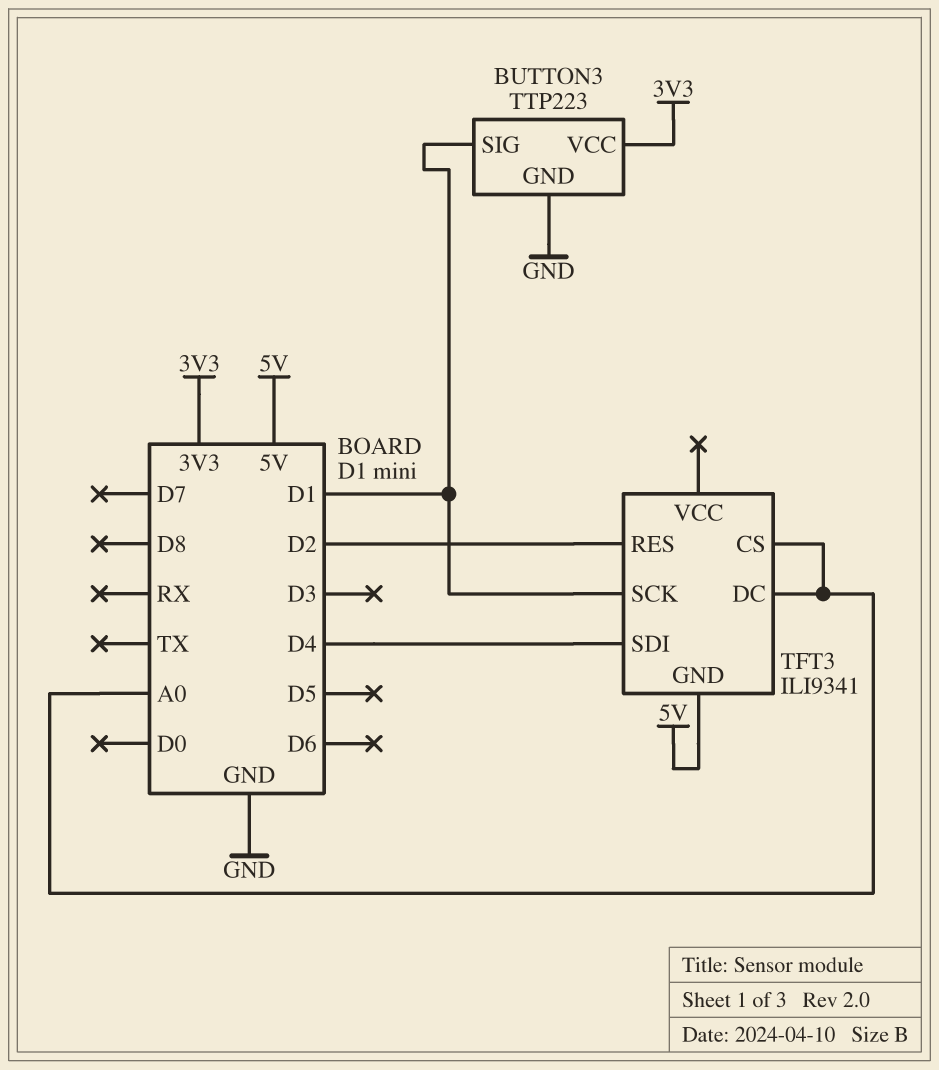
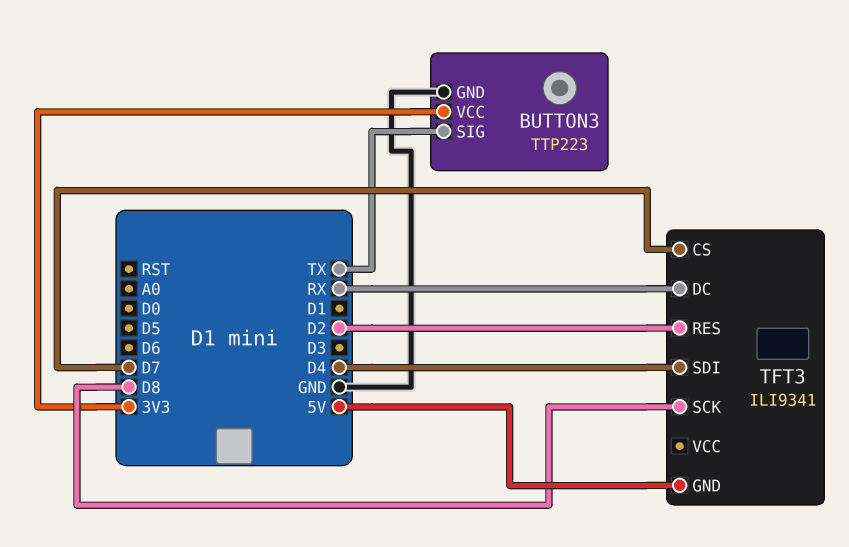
BUTTON3 pin SIG: D1 -> TX
TFT3 pin CS: A0 -> D7
TFT3 pin DC: A0 -> RX
TFT3 pin SCK: D1 -> D8

